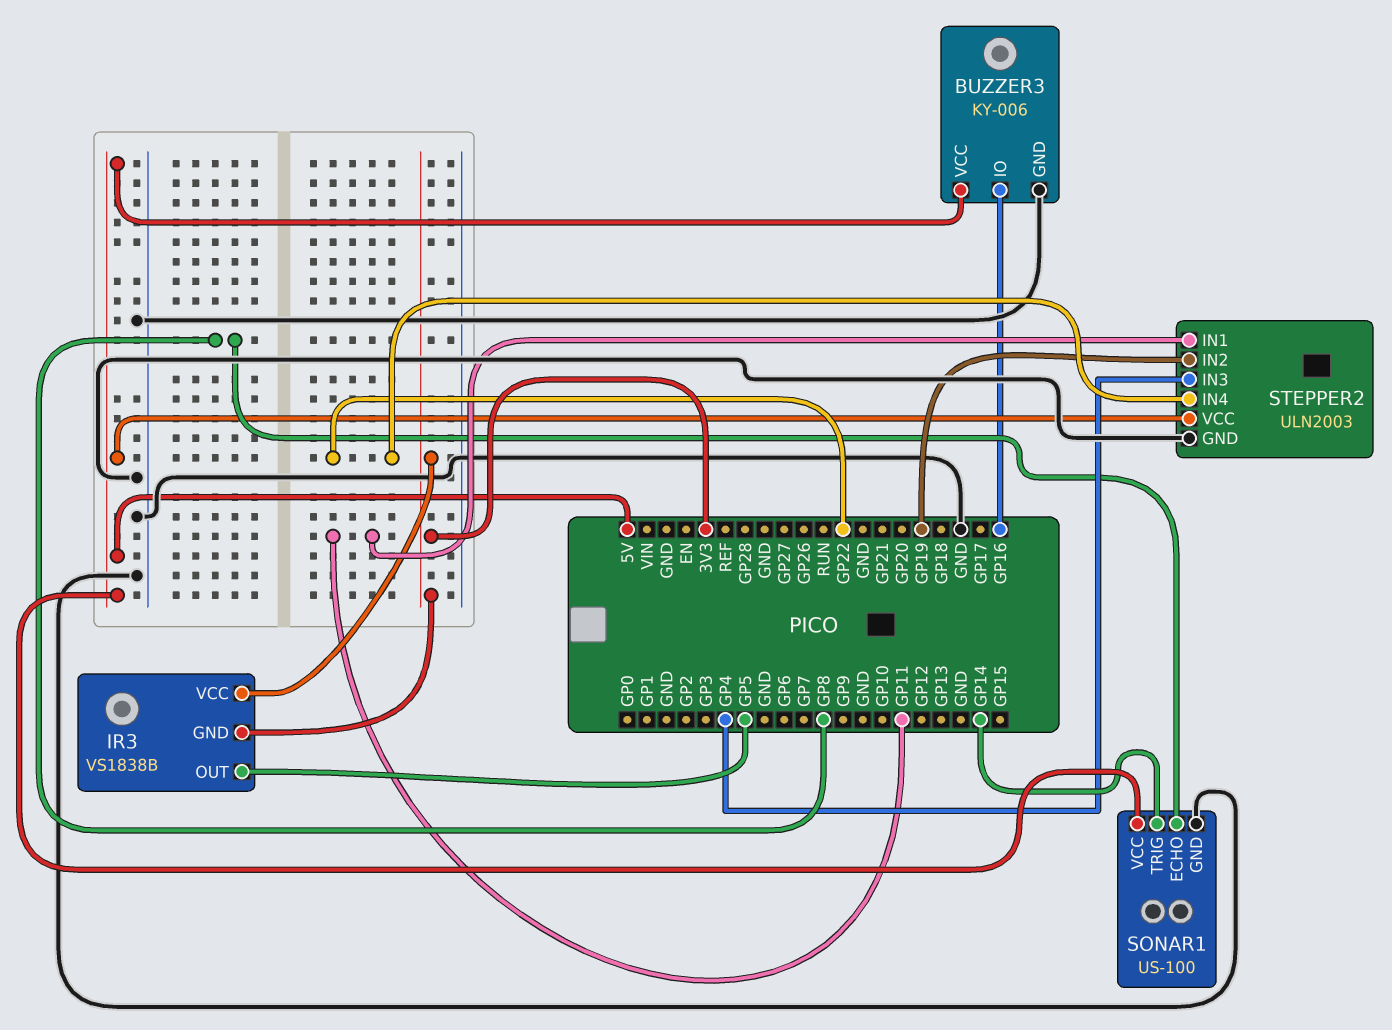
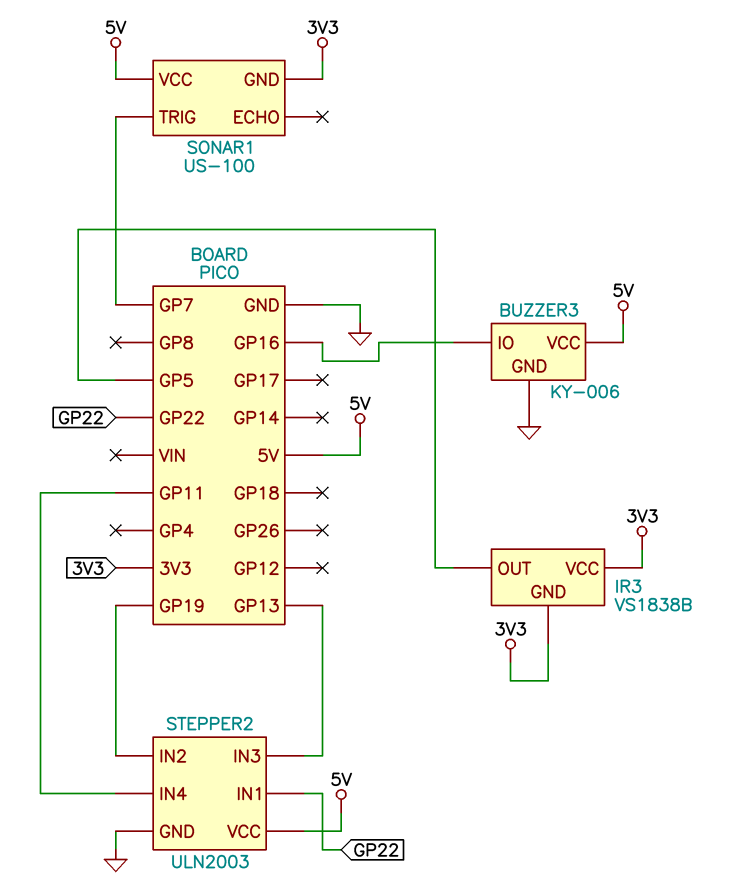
SONAR1 pin ECHO: GP8 -> none
SONAR1 pin GND: GND -> 3V3
SONAR1 pin TRIG: GP14 -> GP7
STEPPER2 pin IN1: GP11 -> GP22
STEPPER2 pin IN3: GP4 -> GP13
STEPPER2 pin IN4: GP22 -> GP11

